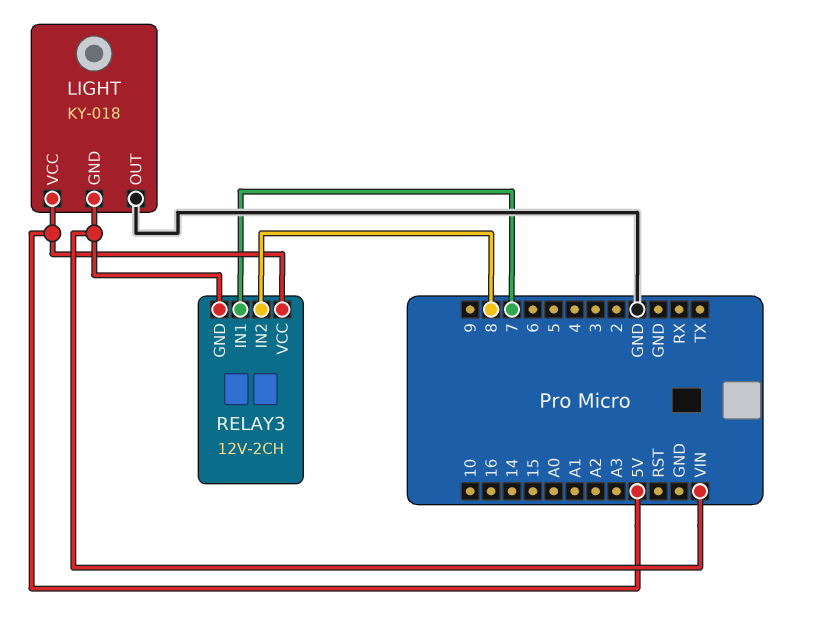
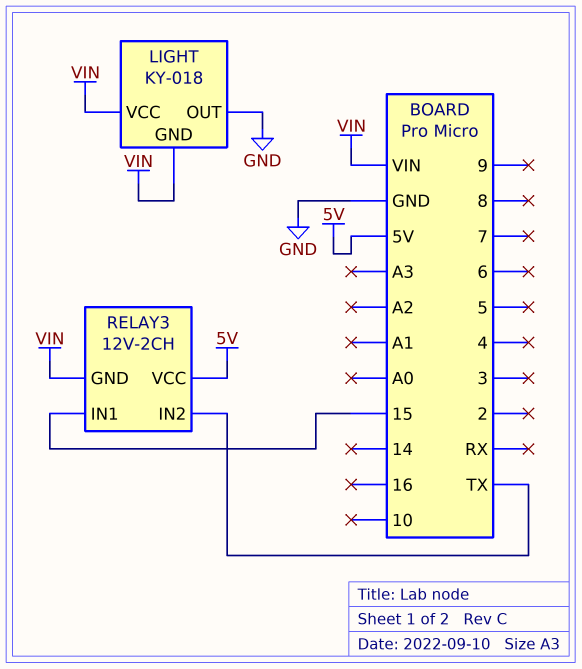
LIGHT pin VCC: 5V -> VIN
RELAY3 pin IN1: 7 -> 15
RELAY3 pin IN2: 8 -> TX

